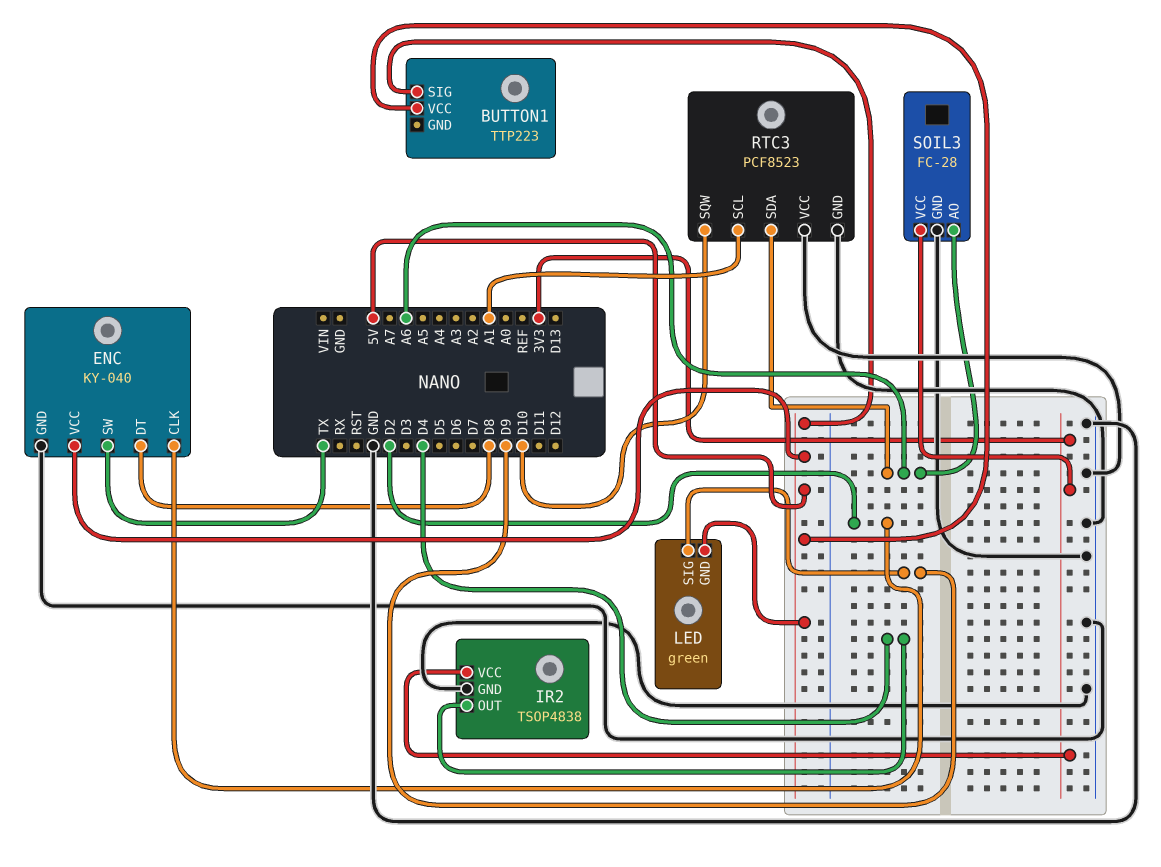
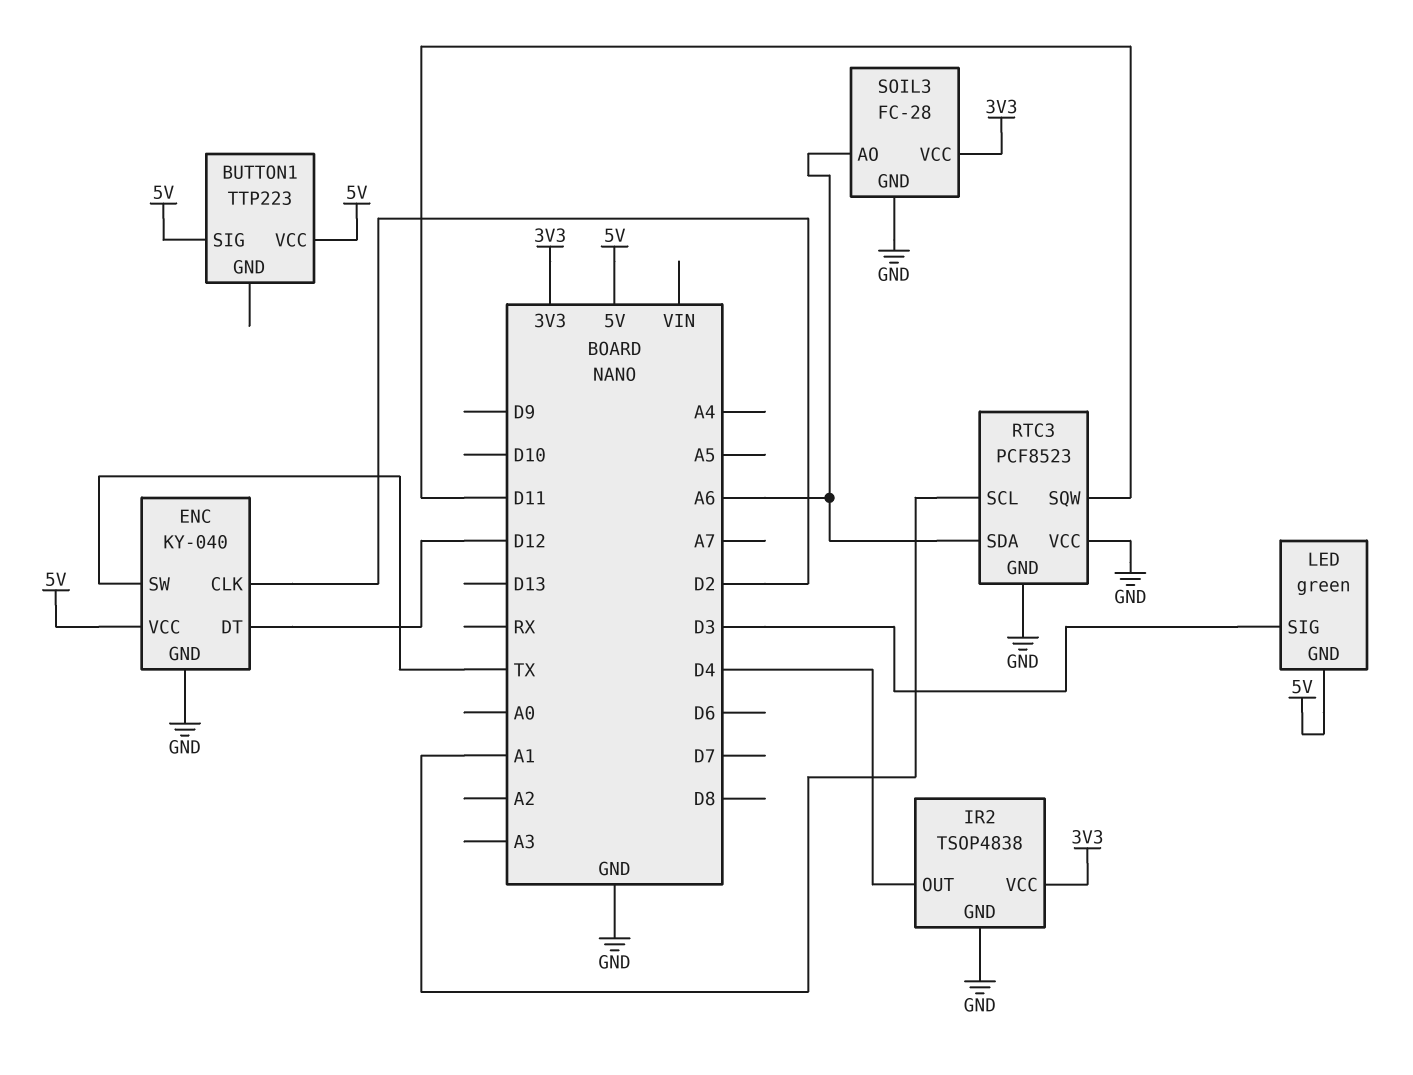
ENC pin DT: D8 -> D12
LED pin SIG: D9 -> D3
RTC3 pin SQW: D10 -> D11

